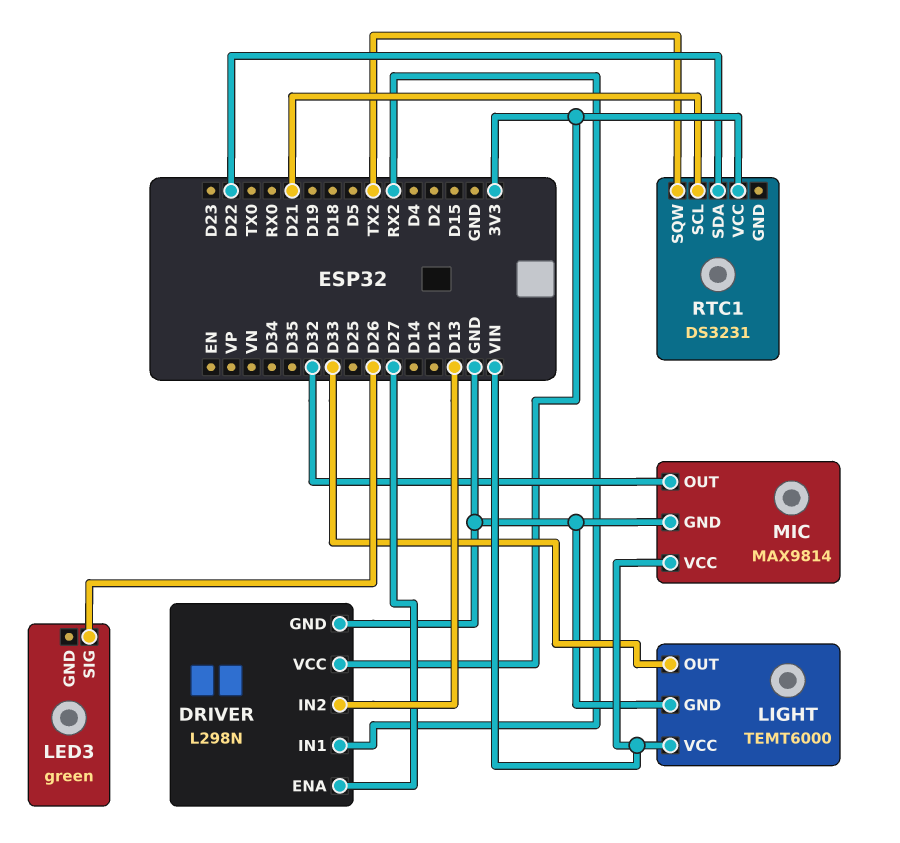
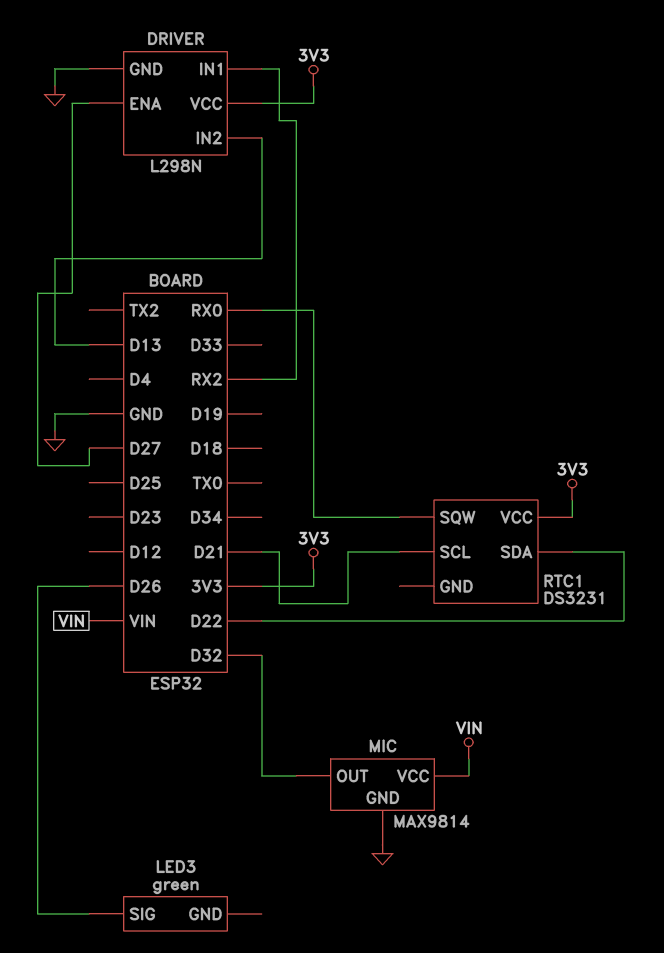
LIGHT: TEMT6000 -> none
LIGHT pin GND: GND -> none
LIGHT pin OUT: D33 -> none
LIGHT pin VCC: VIN -> none
RTC1 pin SQW: TX2 -> RX0

